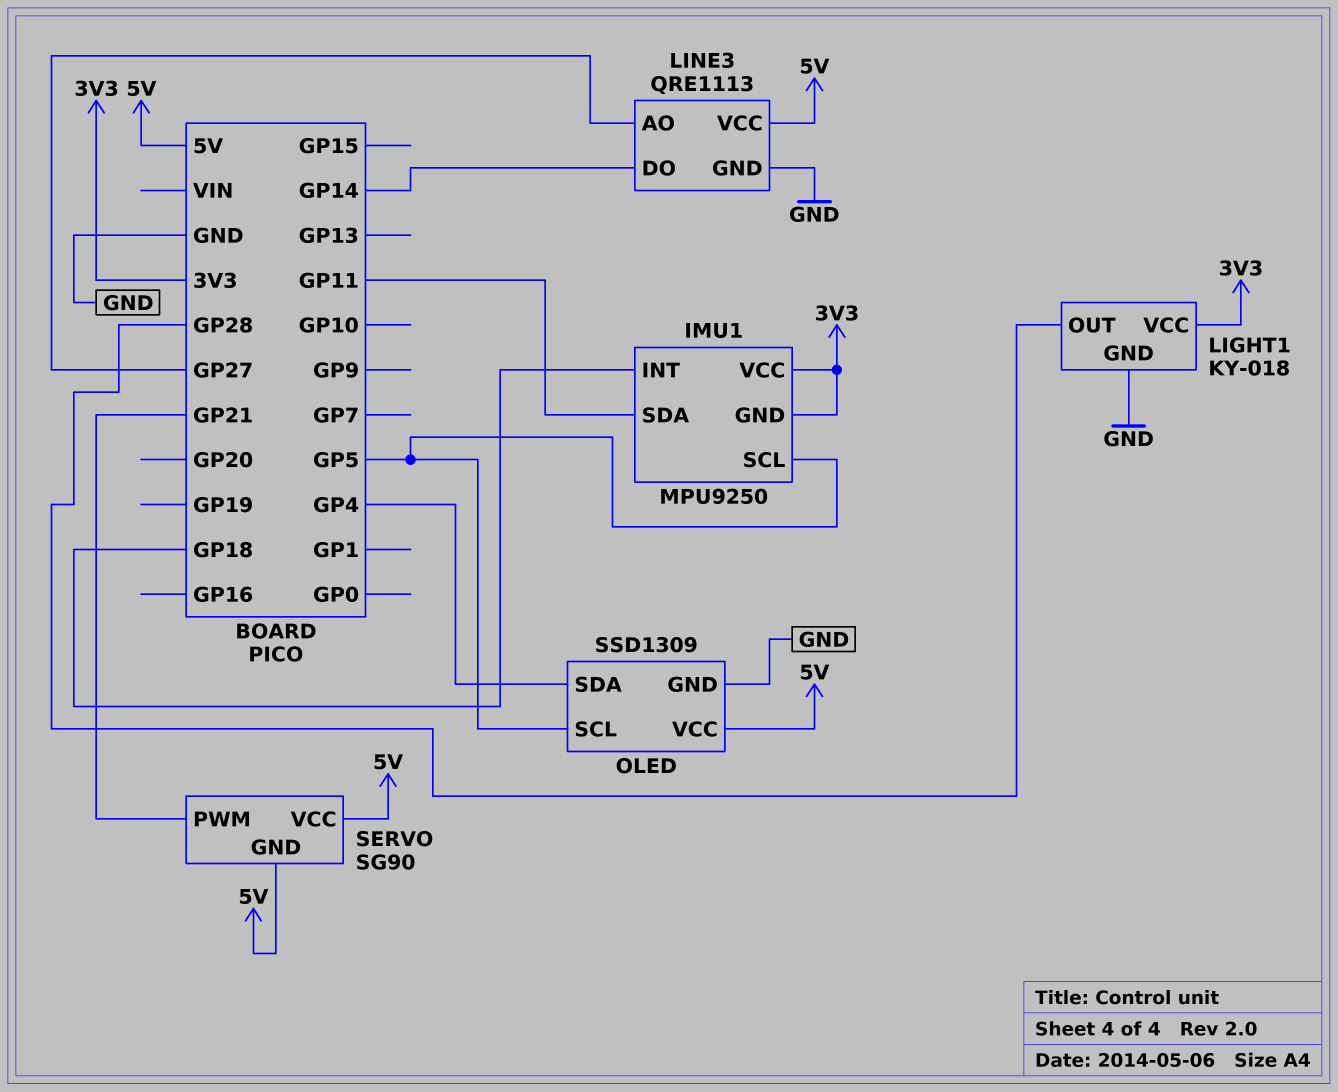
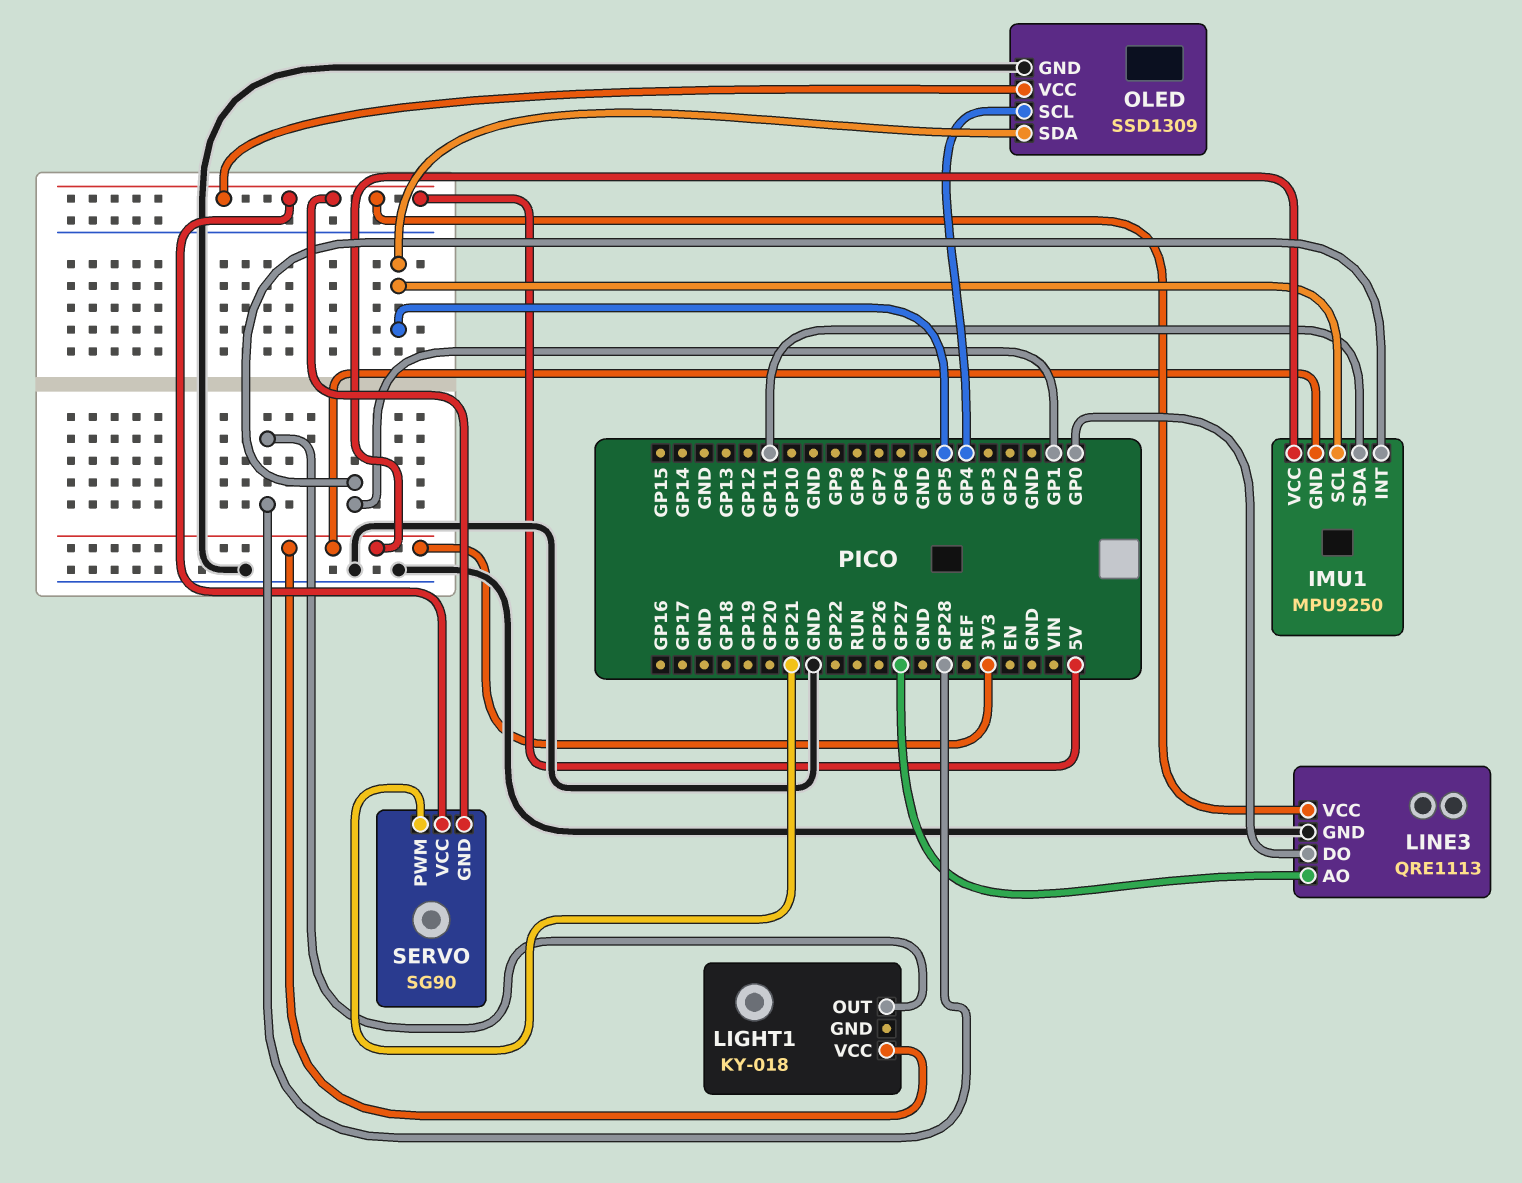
IMU1 pin INT: GP18 -> GP1
LIGHT1 pin GND: GND -> none
LINE3 pin DO: GP14 -> GP0
OLED pin SCL: GP5 -> GP4
OLED pin SDA: GP4 -> GP5

